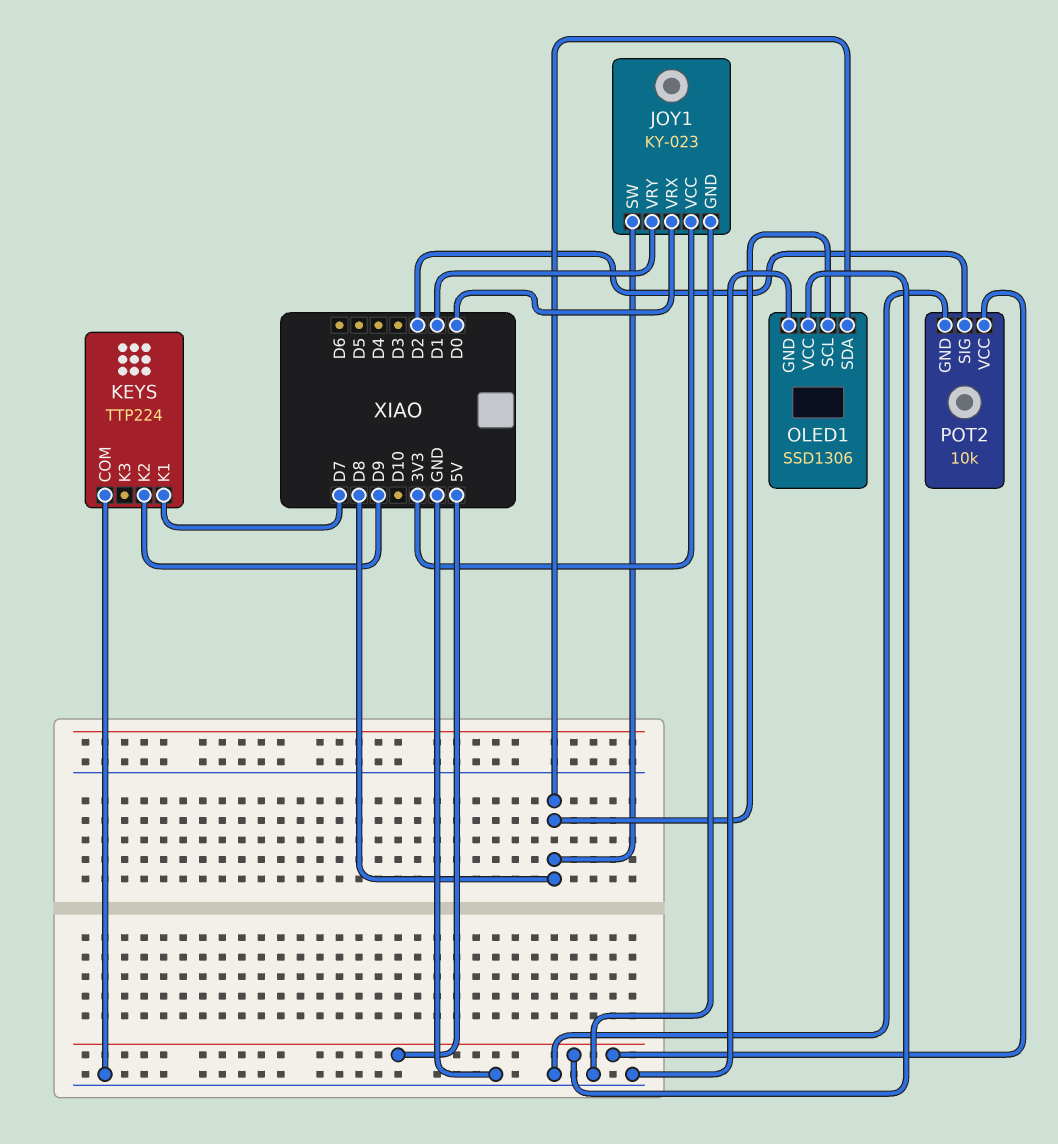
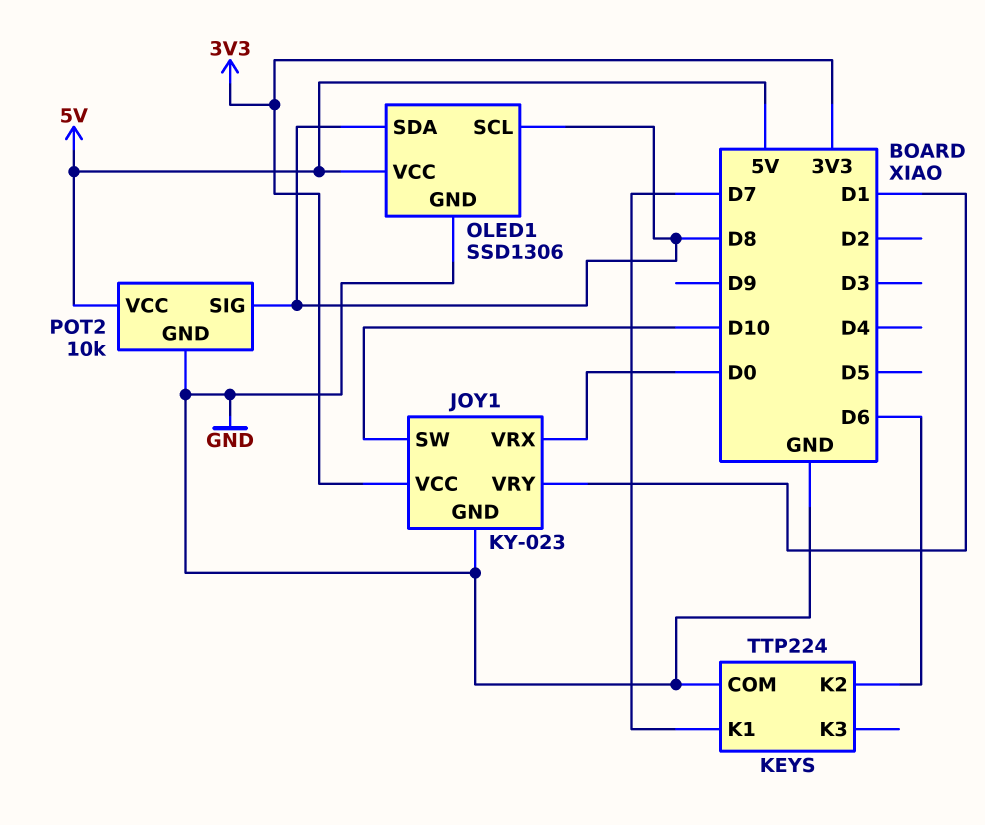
JOY1 pin SW: D8 -> D10
KEYS pin K2: D9 -> D6
POT2 pin SIG: D2 -> D8

